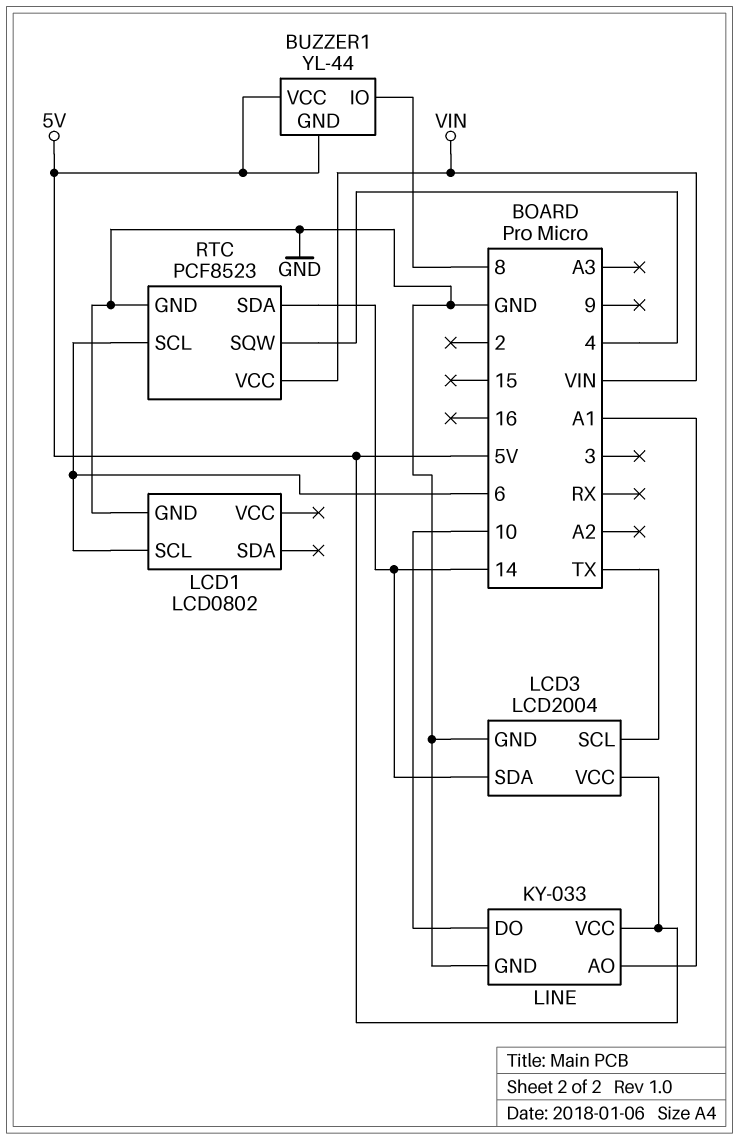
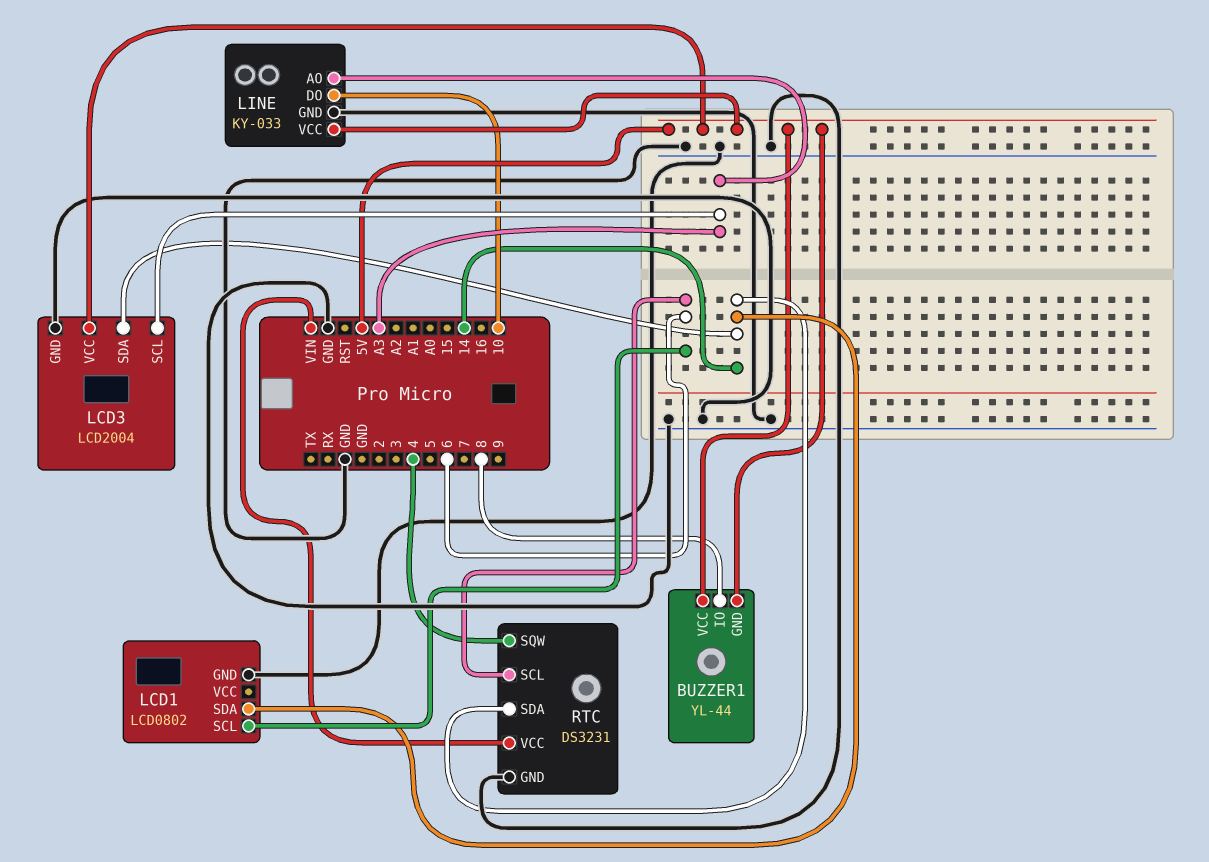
LCD1 pin SDA: none -> 14
LCD3 pin SCL: TX -> A3
LINE pin AO: A1 -> A3
RTC: PCF8523 -> DS3231

